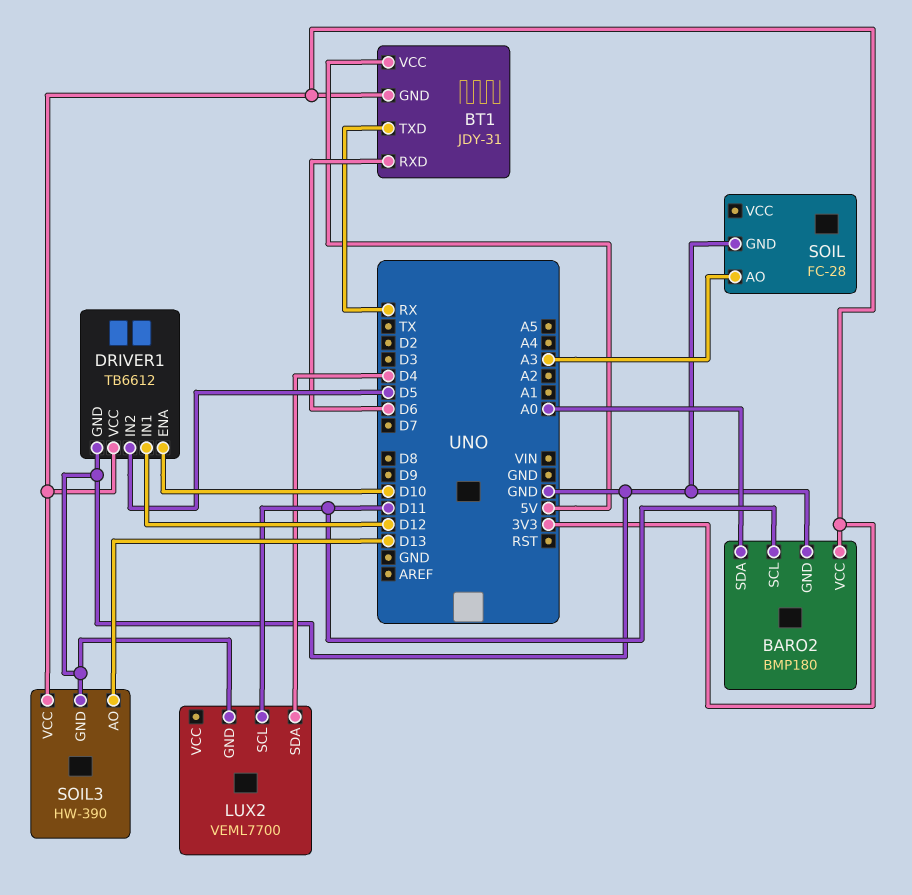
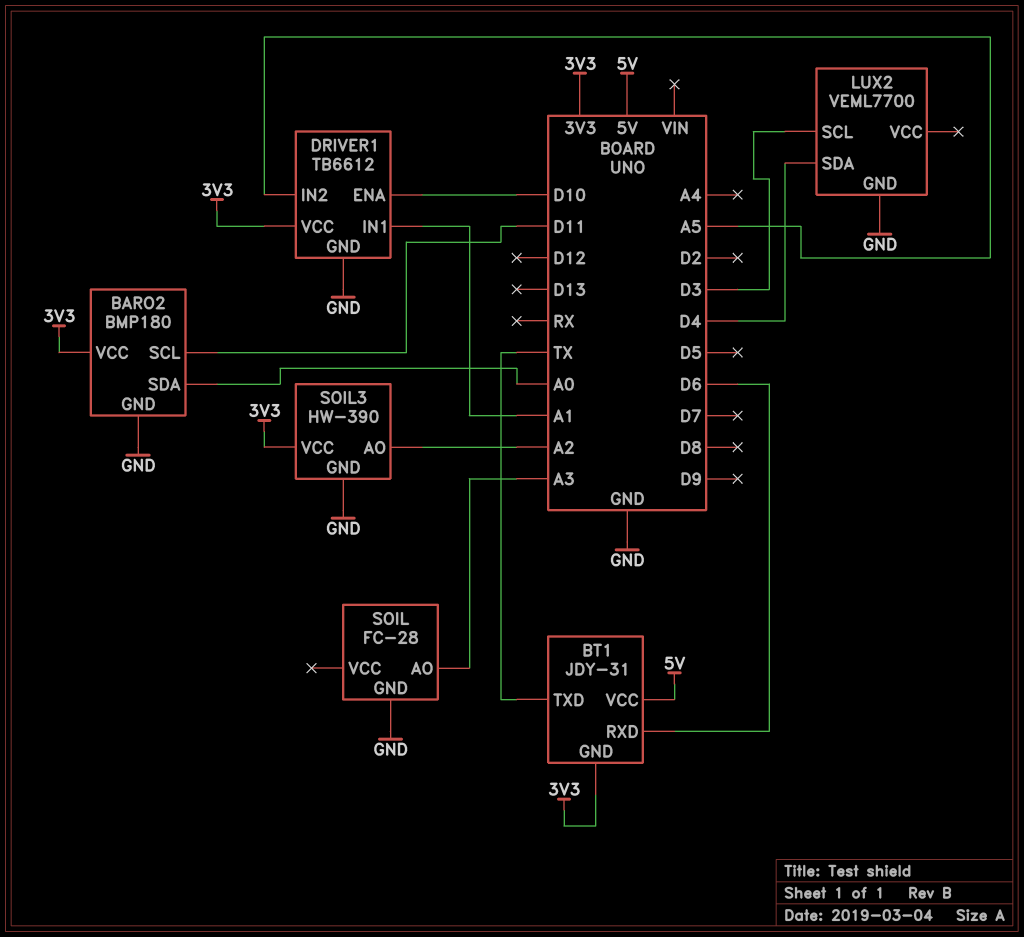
BT1 pin TXD: RX -> TX
DRIVER1 pin IN1: D12 -> A1
DRIVER1 pin IN2: D5 -> A5
LUX2 pin SCL: D11 -> D3
SOIL3 pin AO: D13 -> A2

